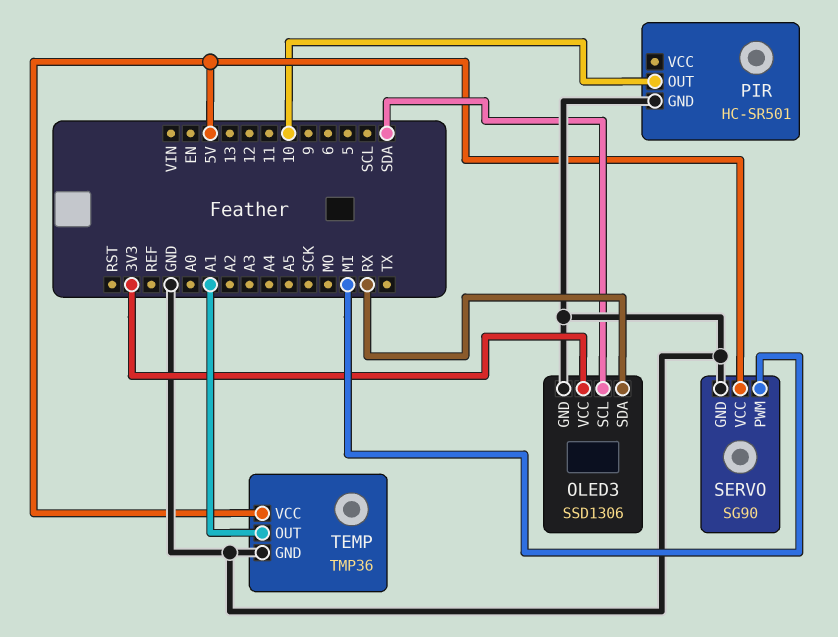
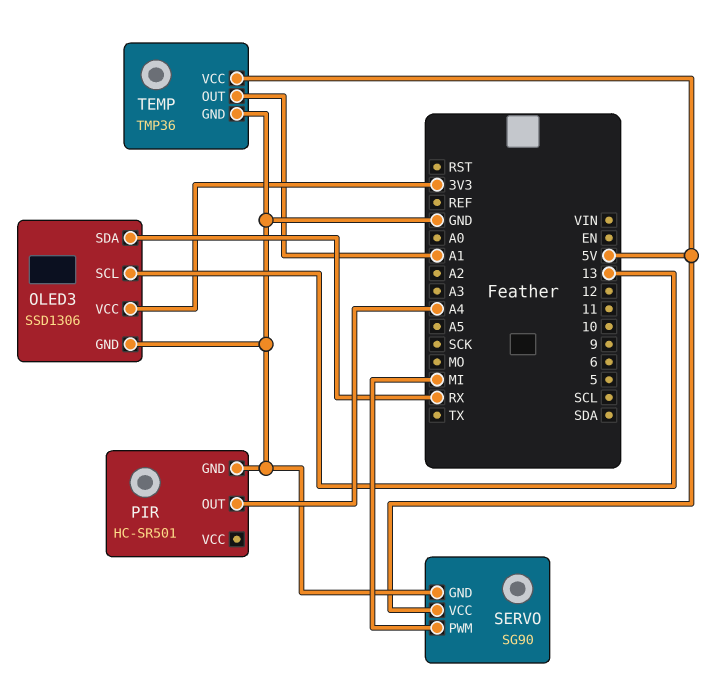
OLED3 pin SCL: SDA -> 13
PIR pin OUT: 10 -> A4

